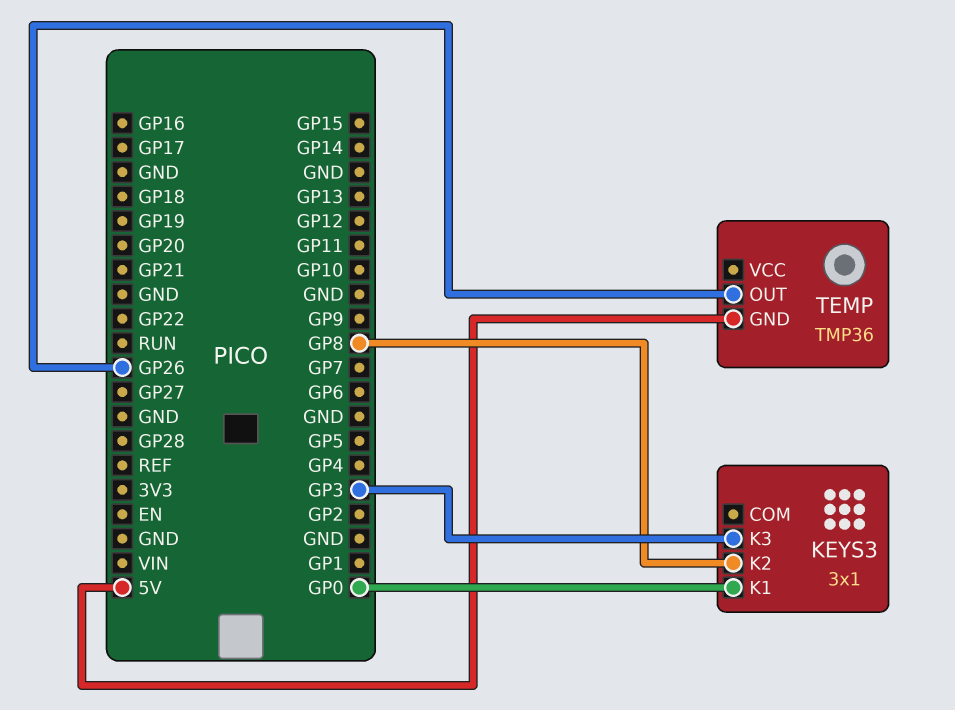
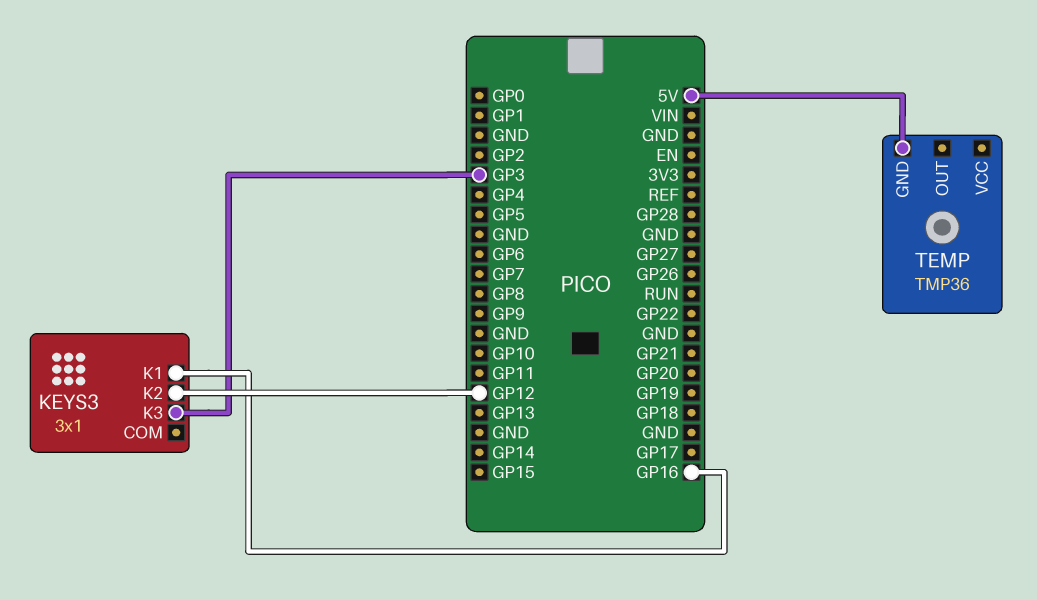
KEYS3 pin K1: GP0 -> GP16
KEYS3 pin K2: GP8 -> GP12
TEMP pin OUT: GP26 -> none

